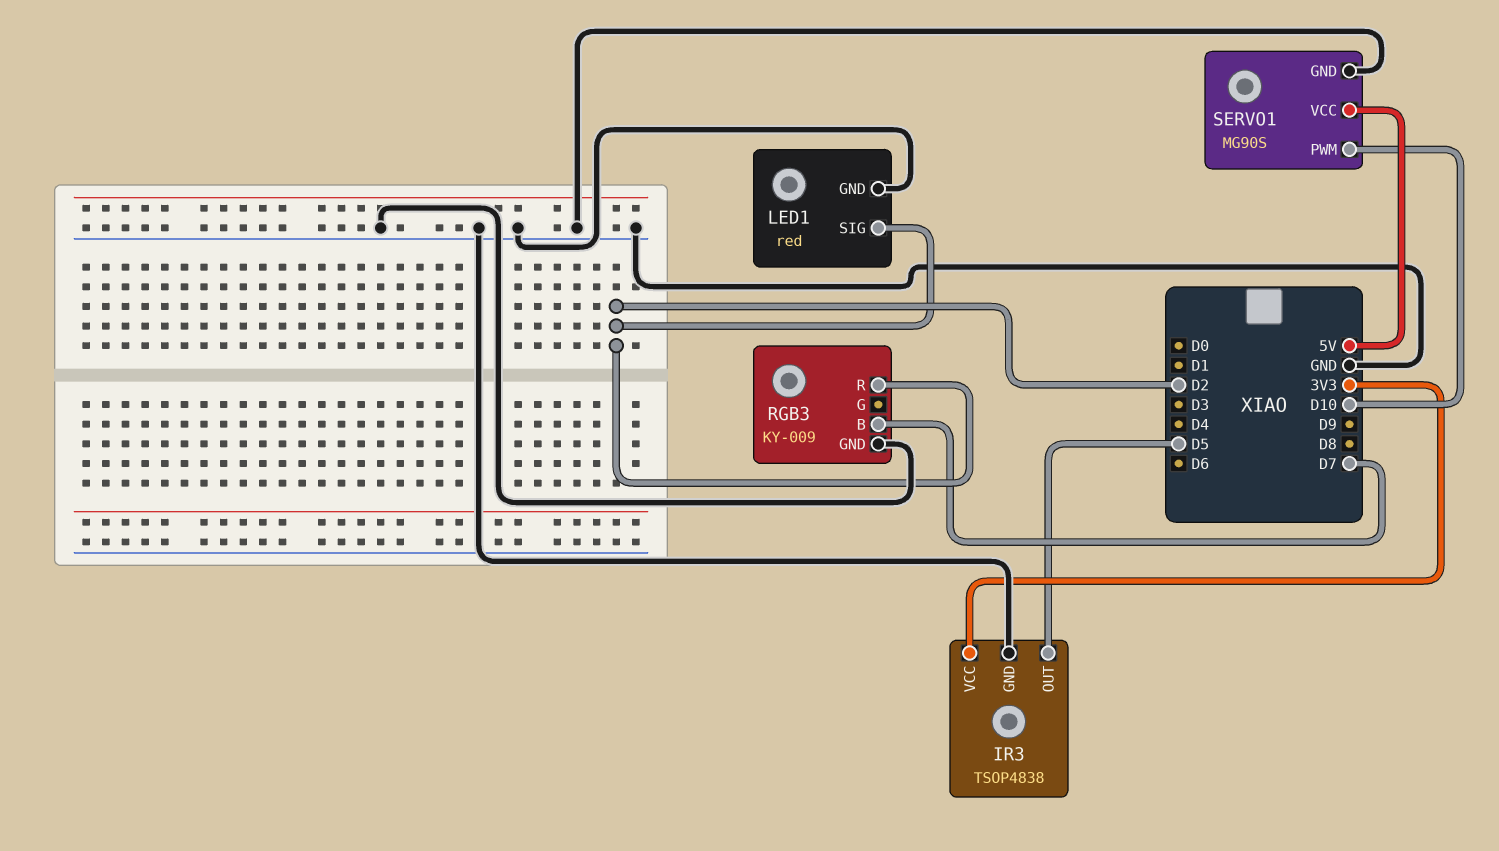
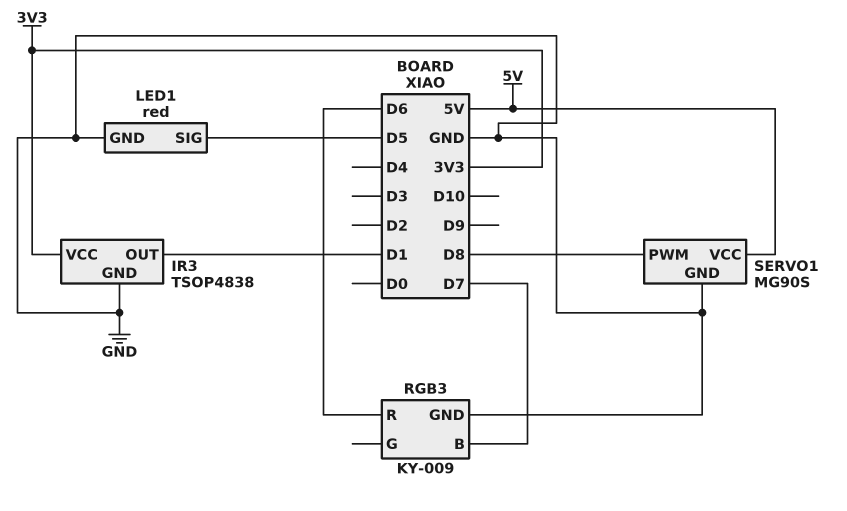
IR3 pin OUT: D5 -> D1
LED1 pin SIG: D2 -> D5
RGB3 pin R: D2 -> D6
SERVO1 pin PWM: D10 -> D8

